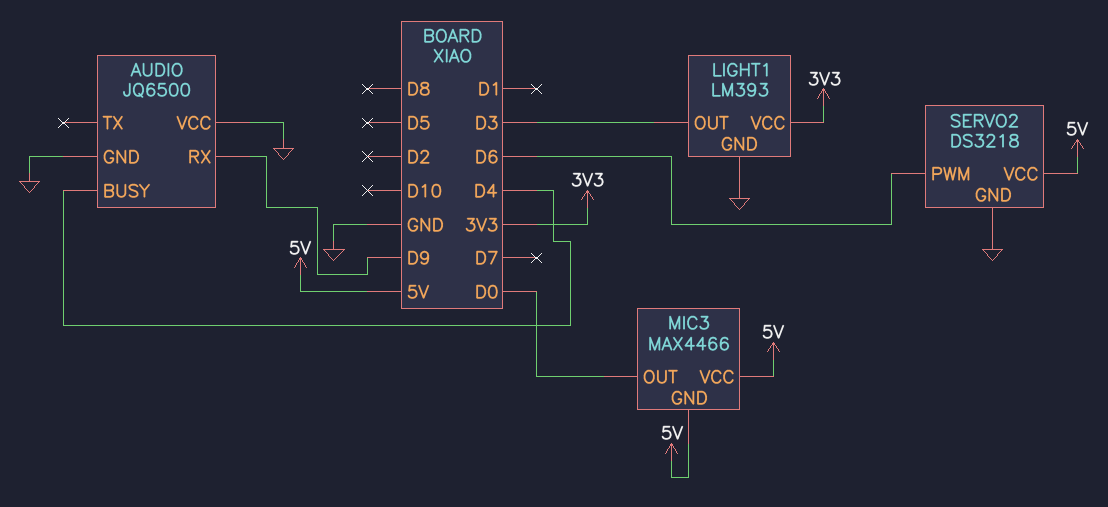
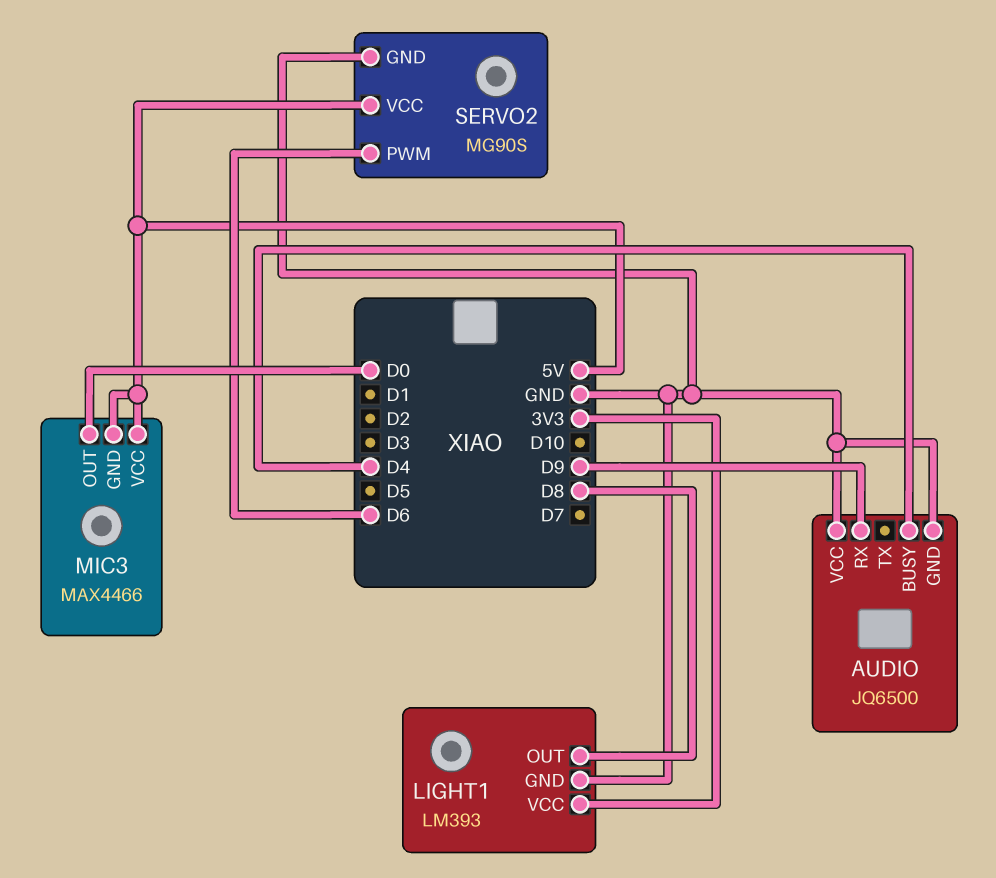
LIGHT1 pin OUT: D3 -> D8
SERVO2: DS3218 -> MG90S

